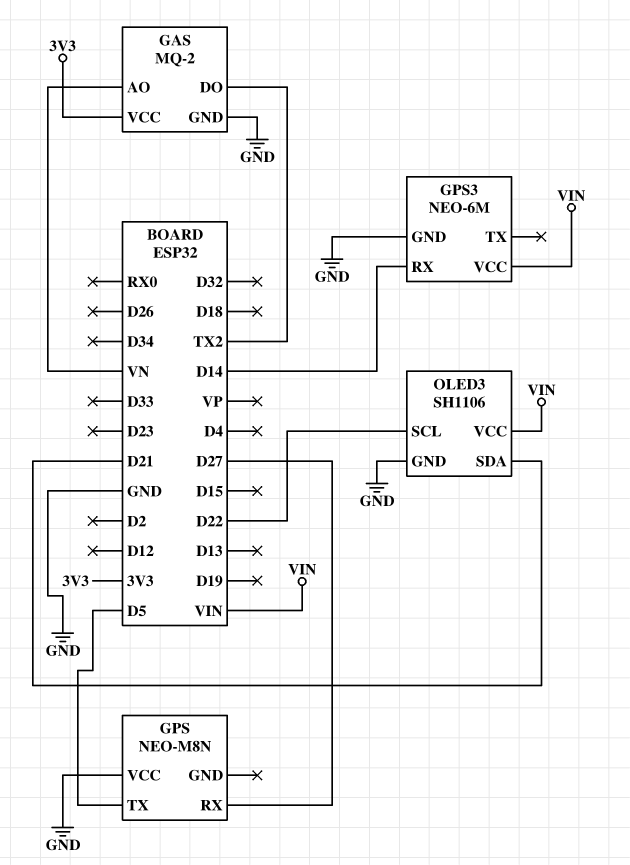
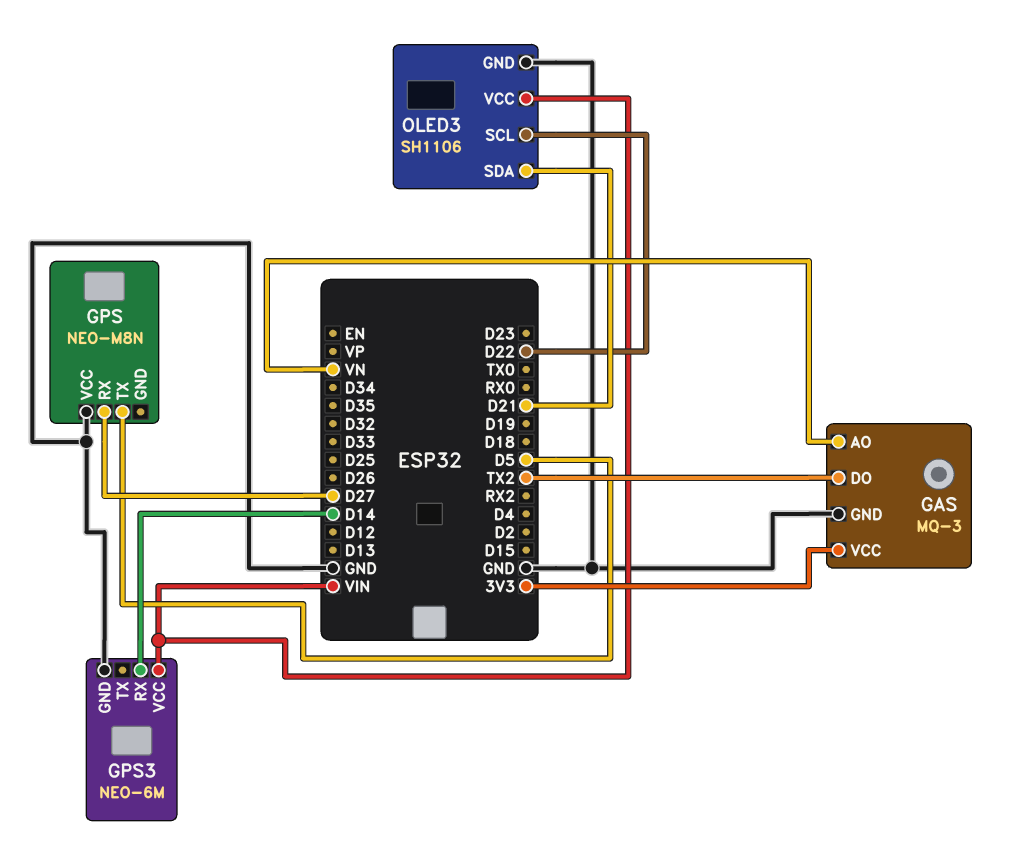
GAS: MQ-2 -> MQ-3

